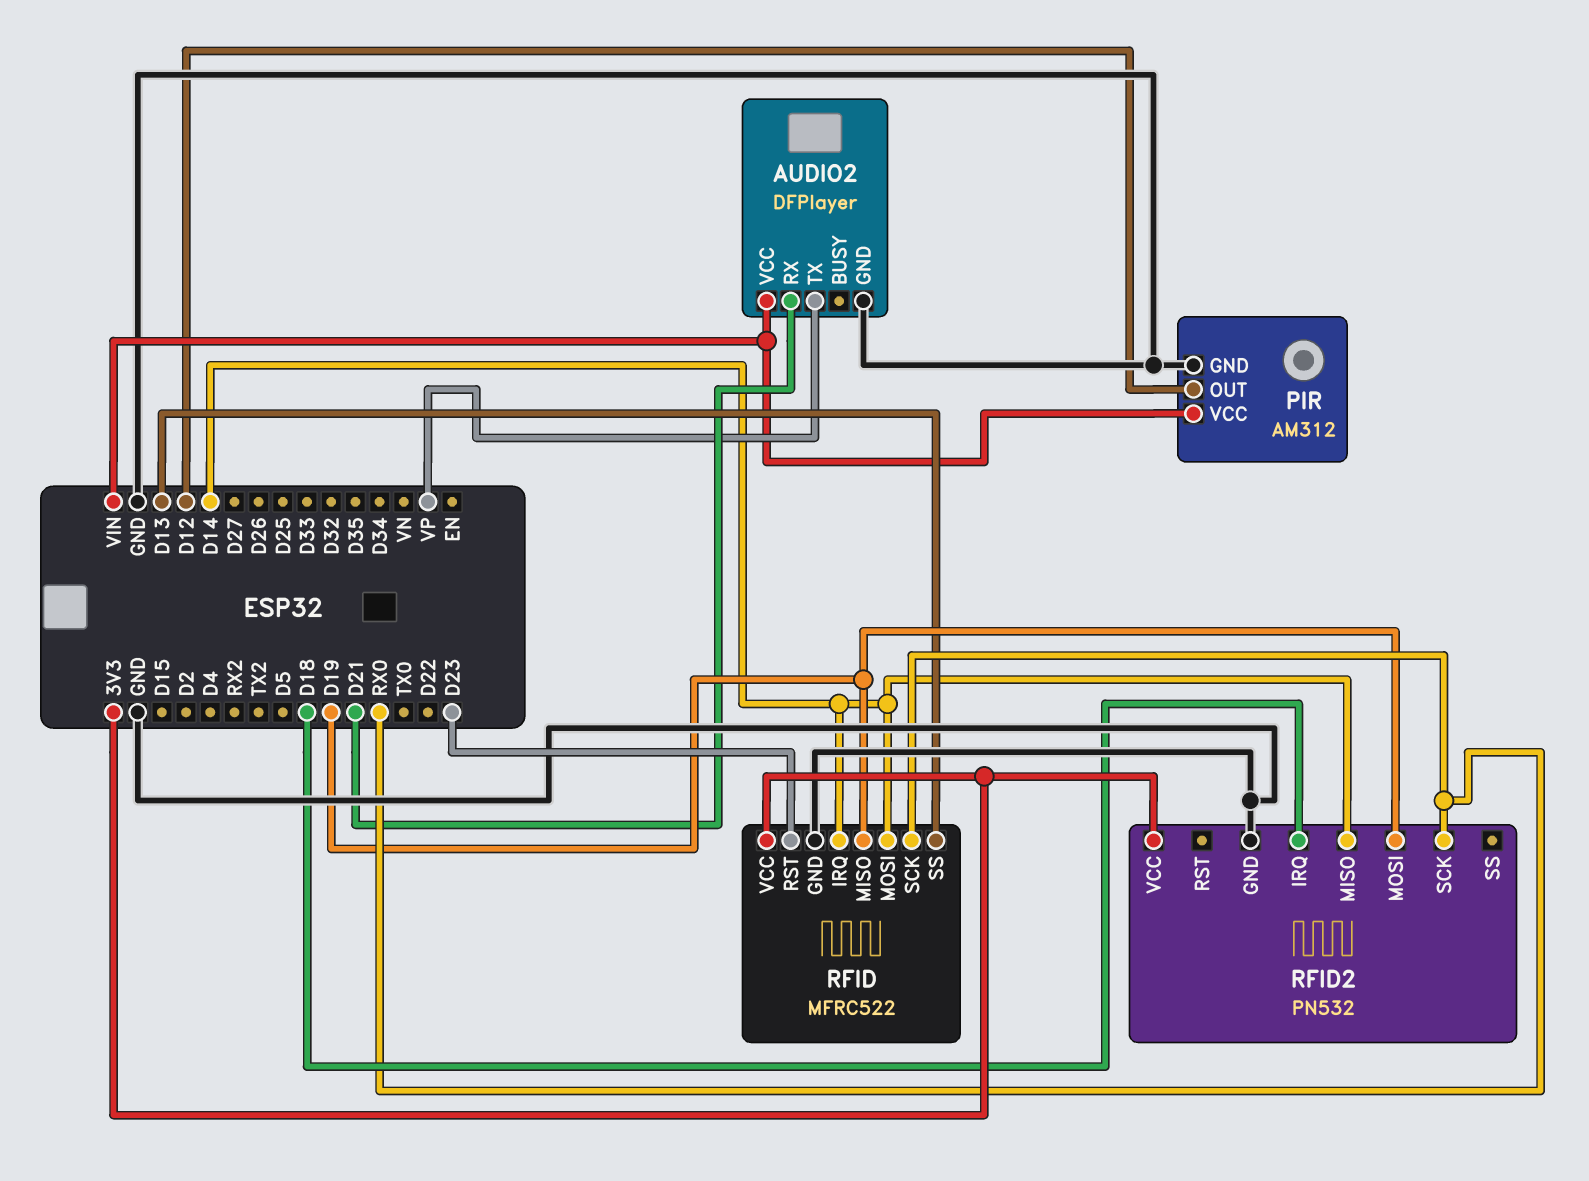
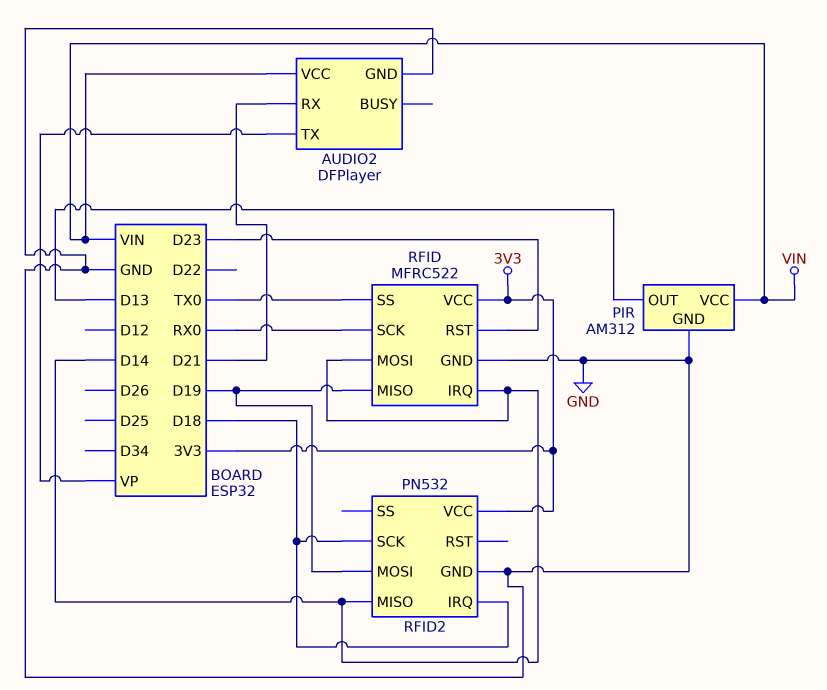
PIR pin OUT: D12 -> D13
RFID pin SS: D13 -> TX0
RFID2 pin SCK: RX0 -> D18

